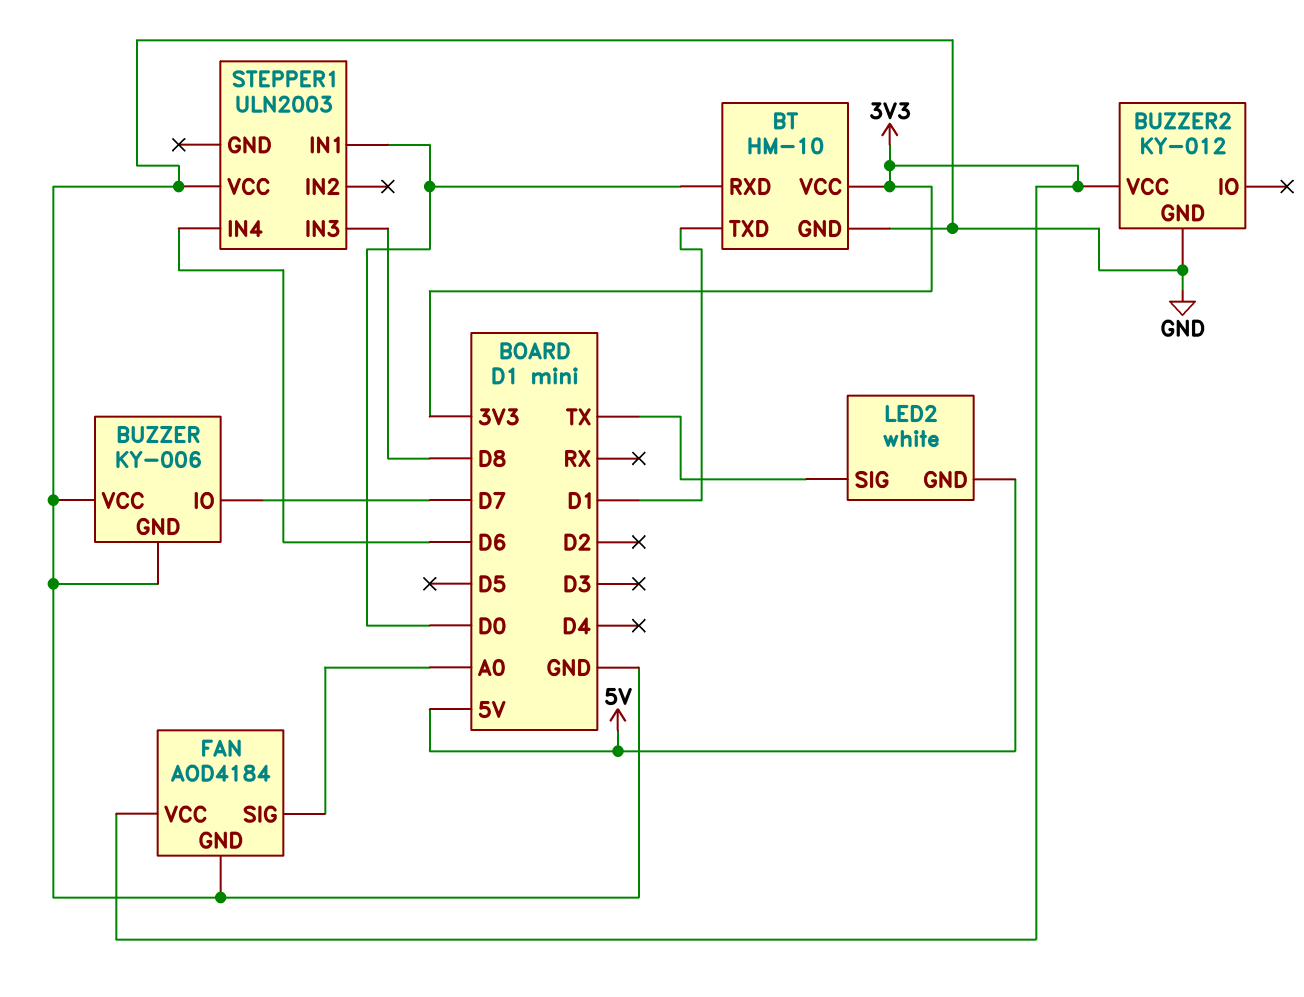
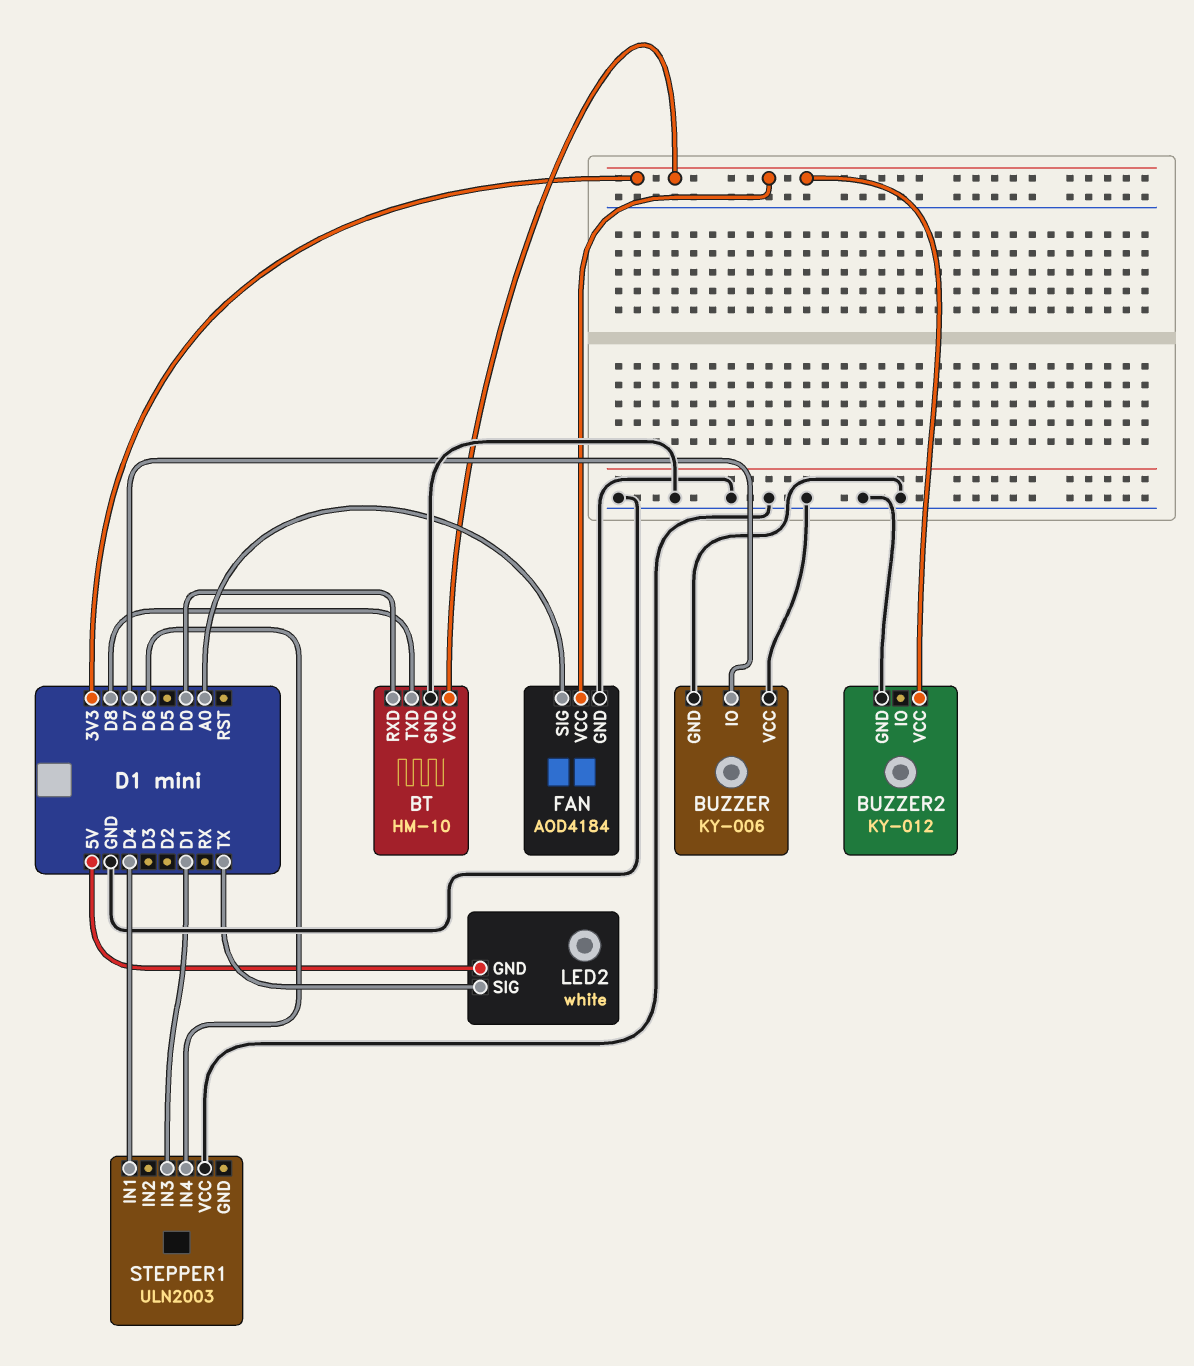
BT pin TXD: D1 -> D8
STEPPER1 pin IN1: D0 -> D4
STEPPER1 pin IN3: D8 -> D1

